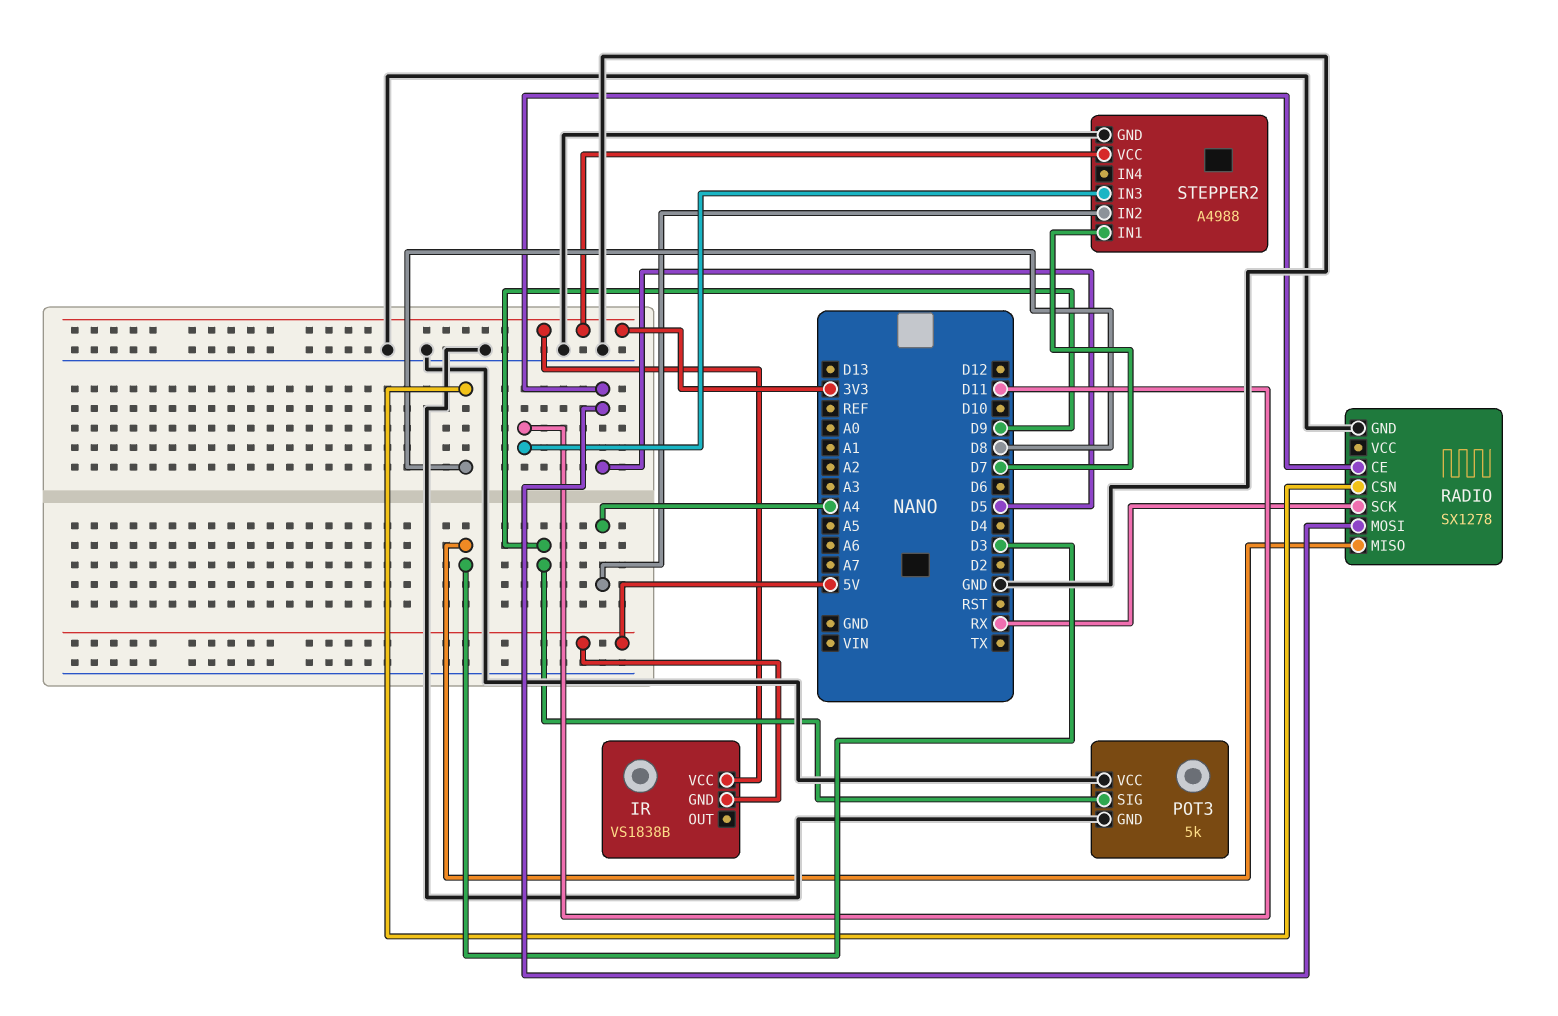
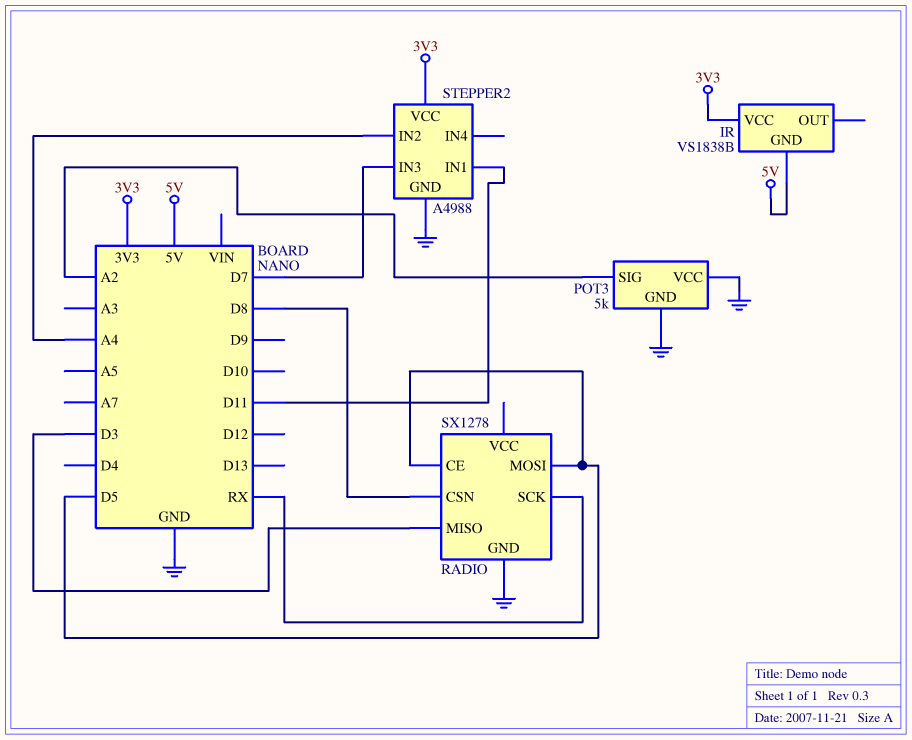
POT3 pin SIG: D9 -> A2
STEPPER2 pin IN1: D7 -> D11
STEPPER2 pin IN3: D11 -> D7

